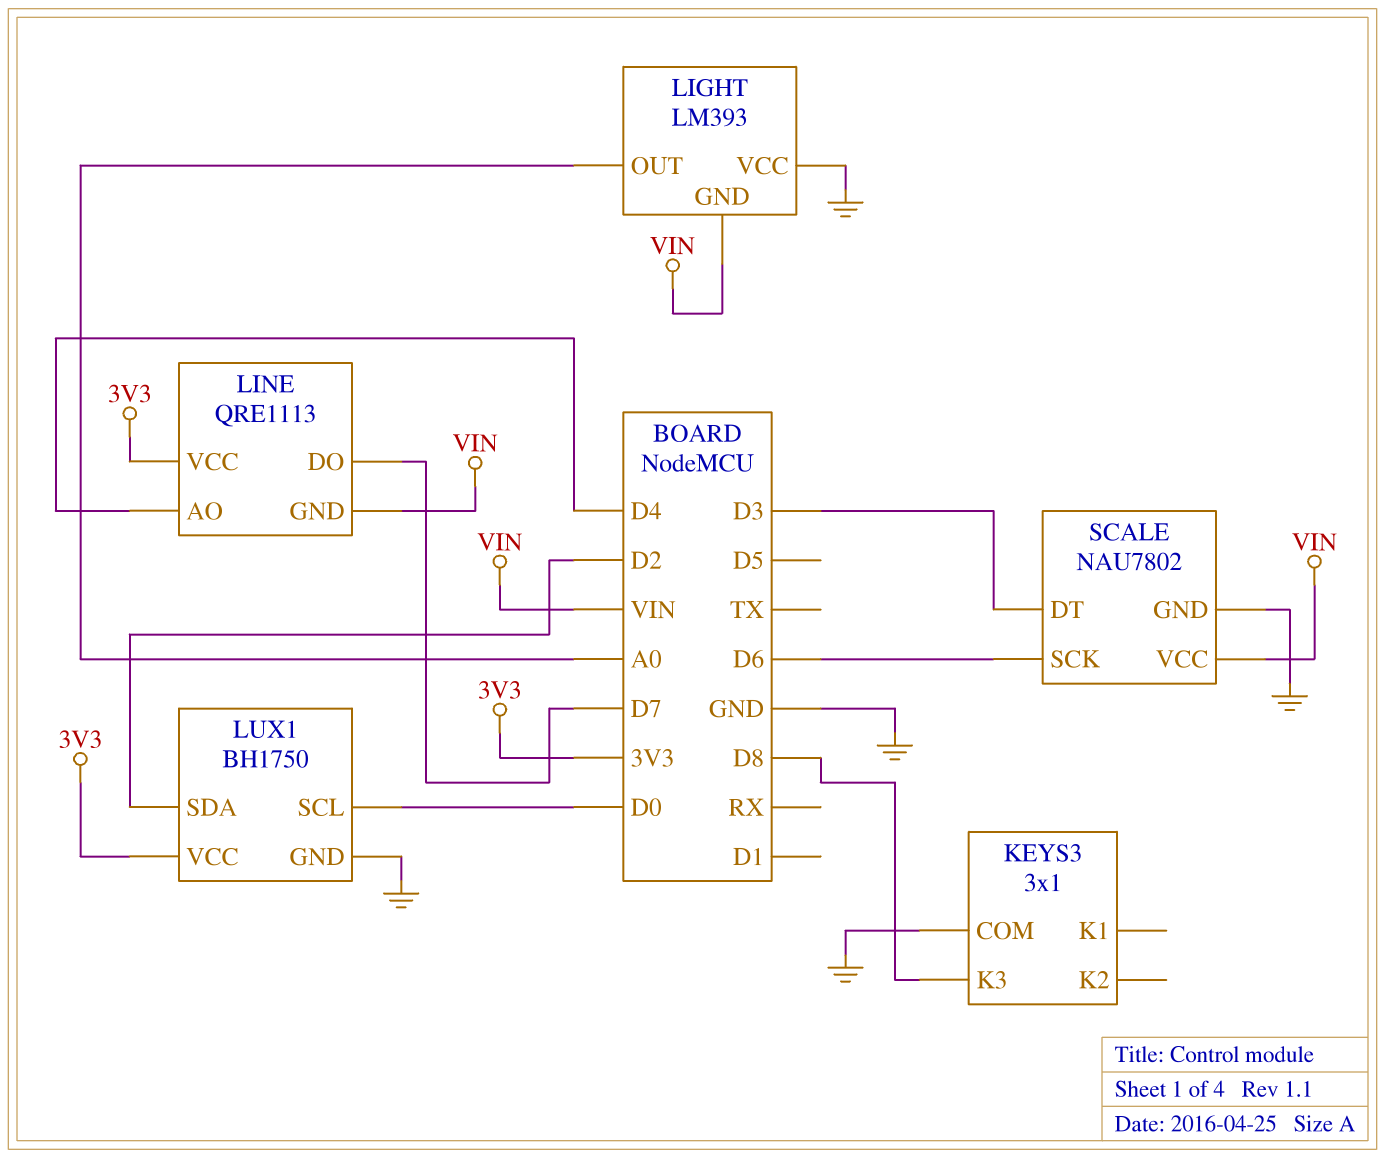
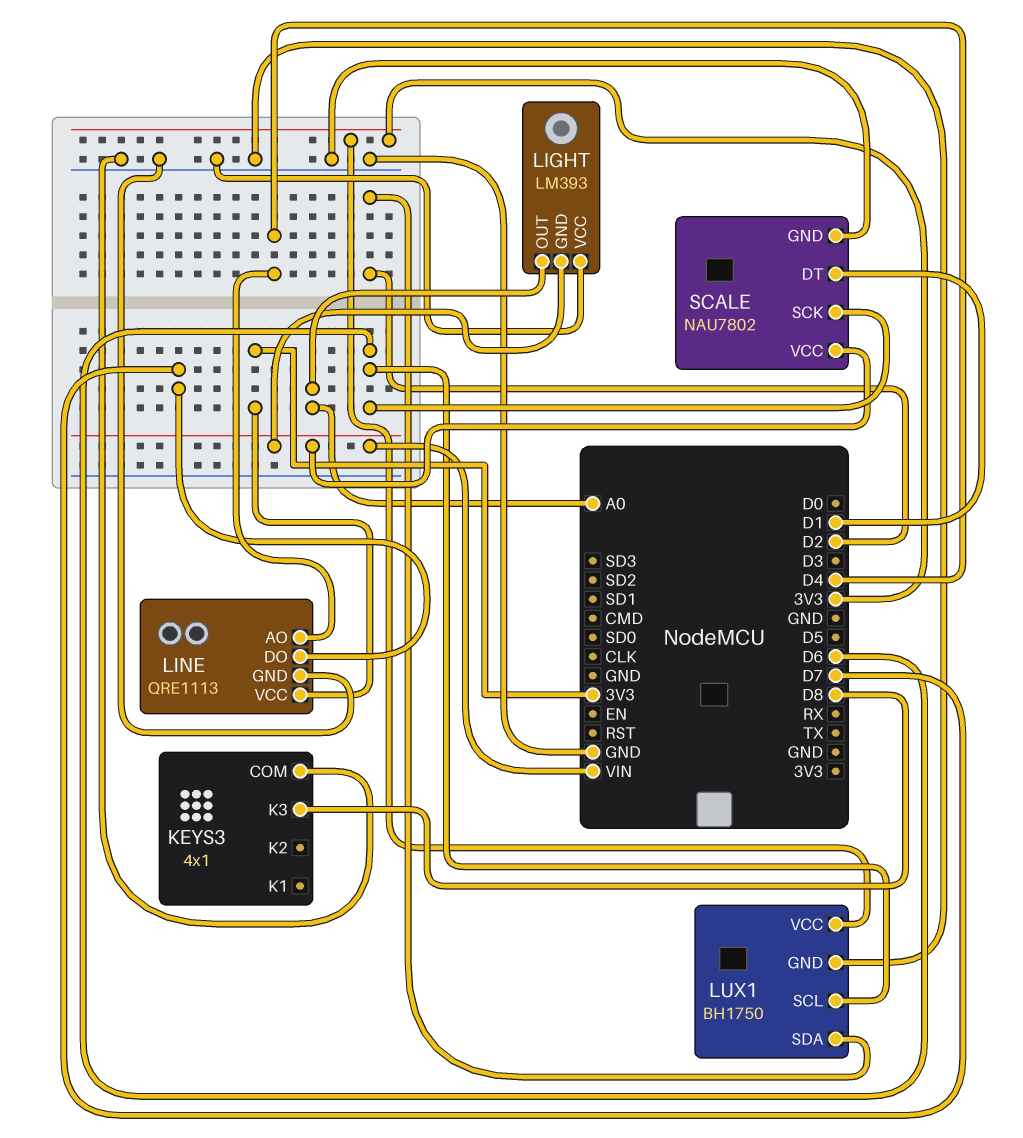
KEYS3: 3x1 -> 4x1
LINE pin GND: VIN -> GND
LUX1 pin SCL: D0 -> D6
SCALE pin DT: D3 -> D1

